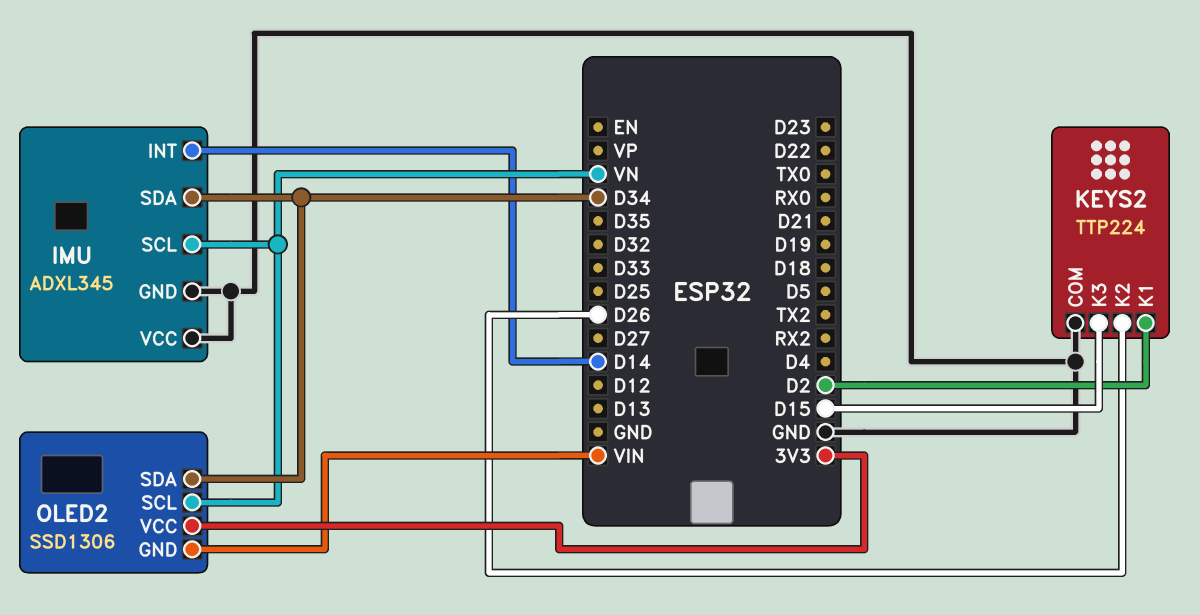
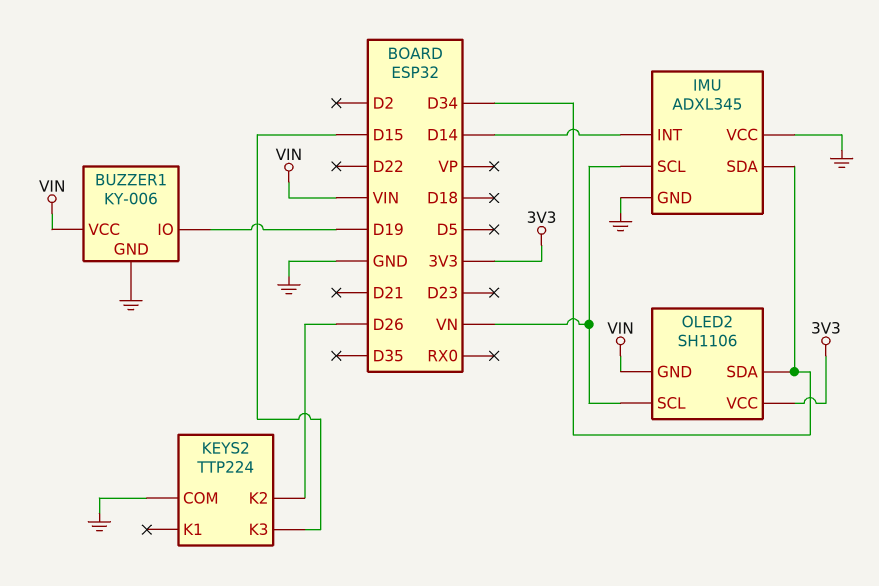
BUZZER1: none -> KY-006
BUZZER1 pin GND: none -> GND
BUZZER1 pin IO: none -> D19
BUZZER1 pin VCC: none -> VIN
KEYS2 pin K1: D2 -> none
OLED2: SSD1306 -> SH1106

